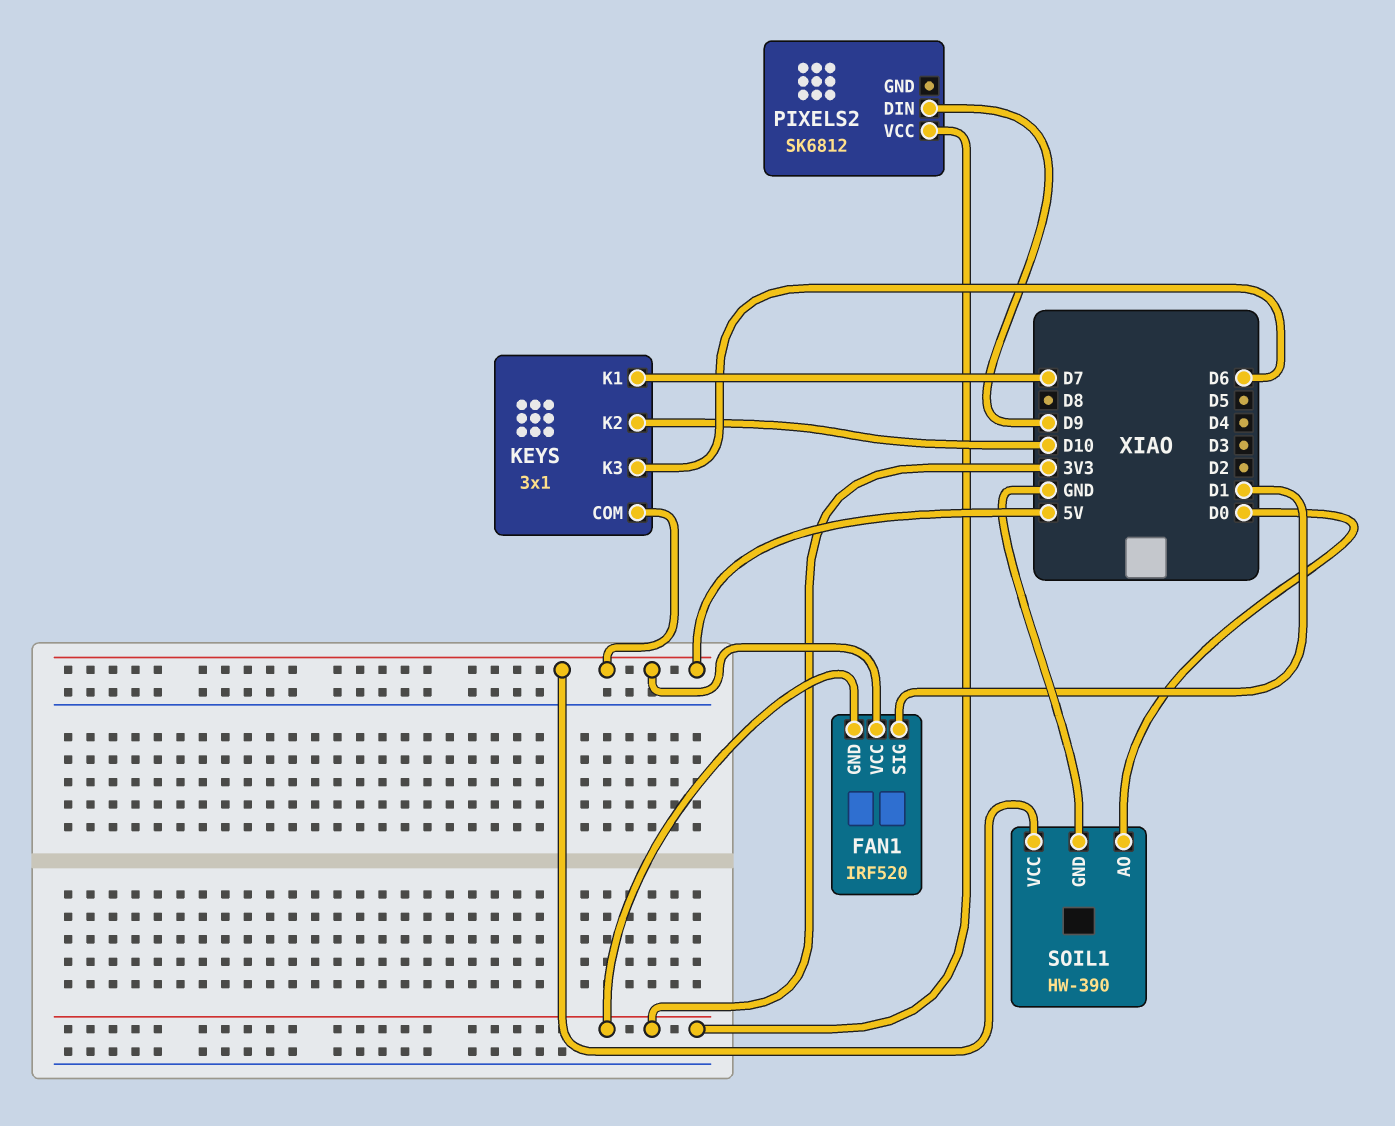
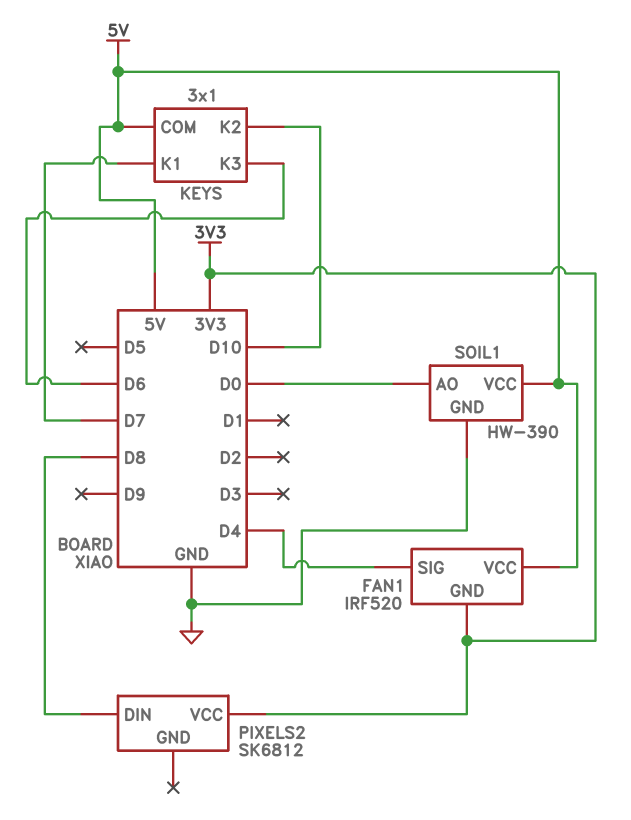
FAN1 pin SIG: D1 -> D4
PIXELS2 pin DIN: D9 -> D8

